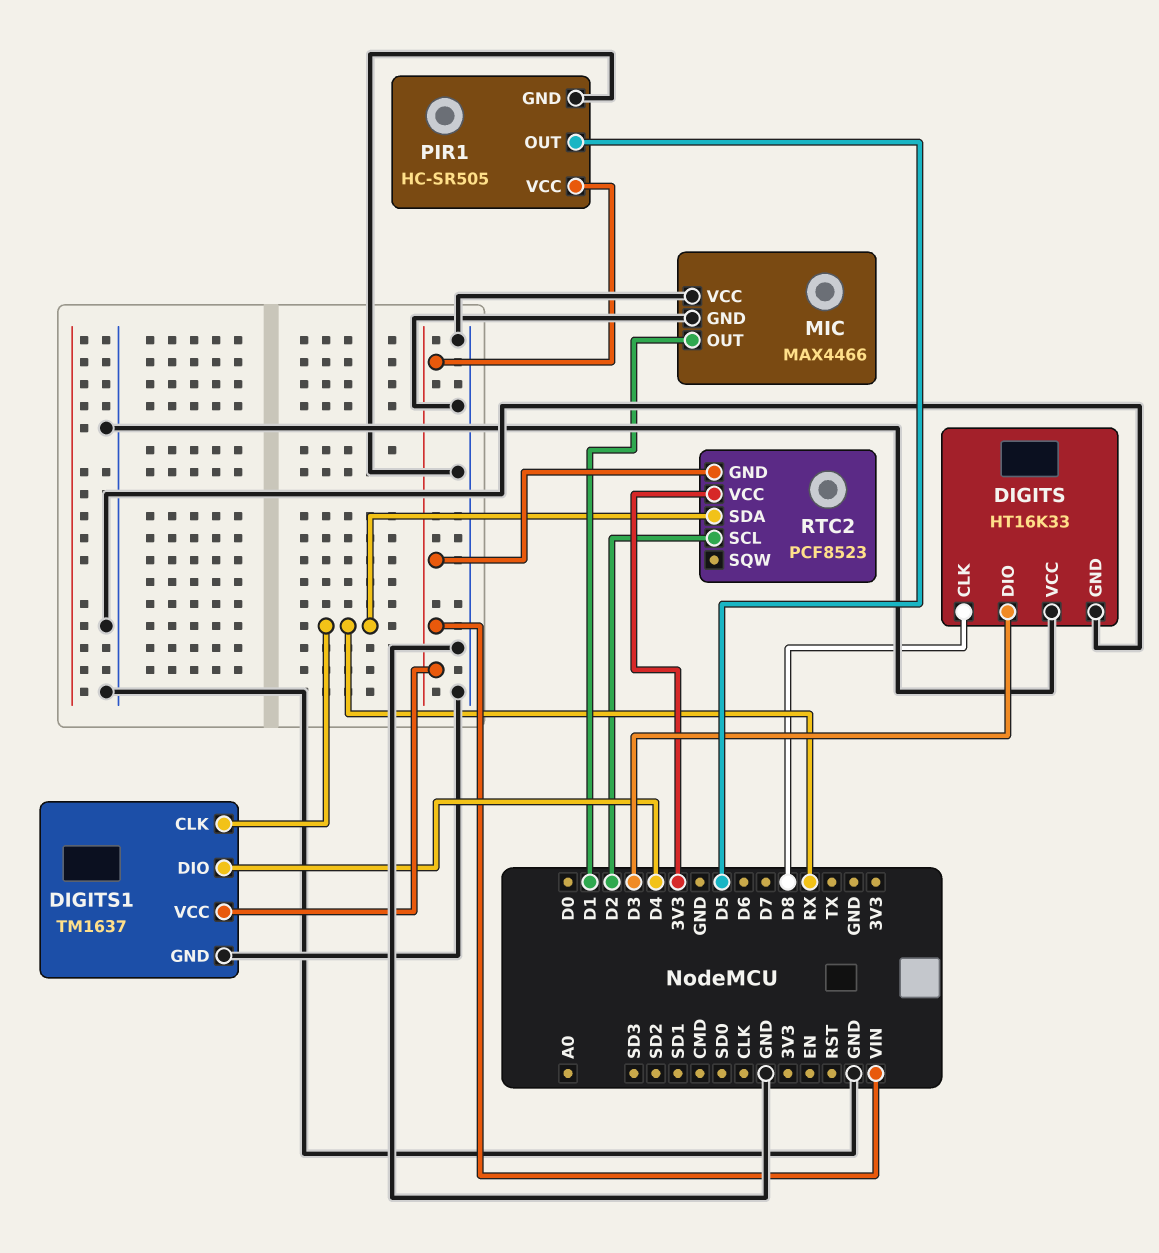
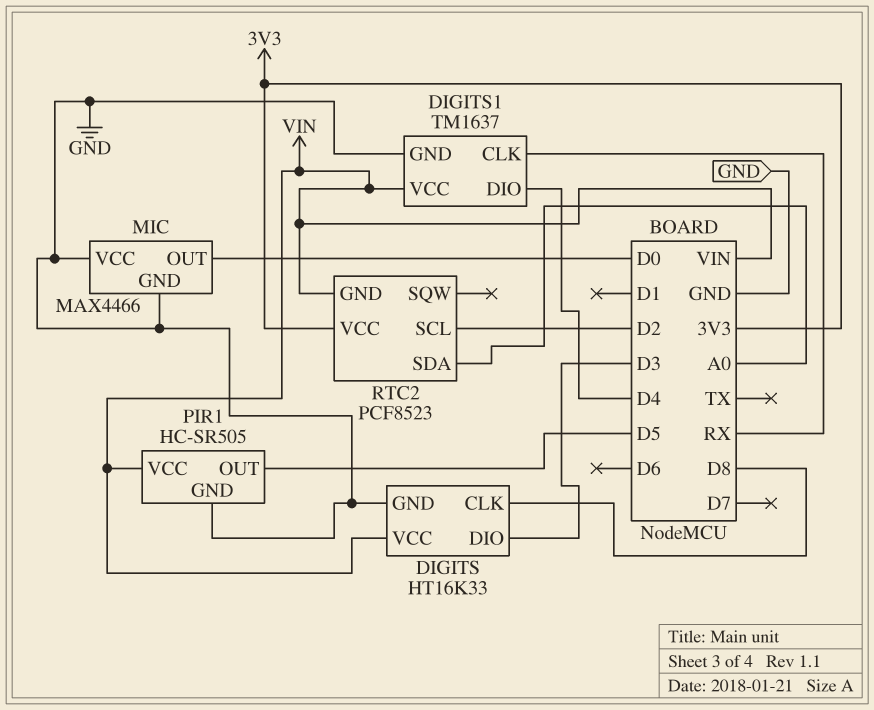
DIGITS pin VCC: GND -> VIN
MIC pin OUT: D1 -> D0
RTC2 pin SDA: RX -> A0

